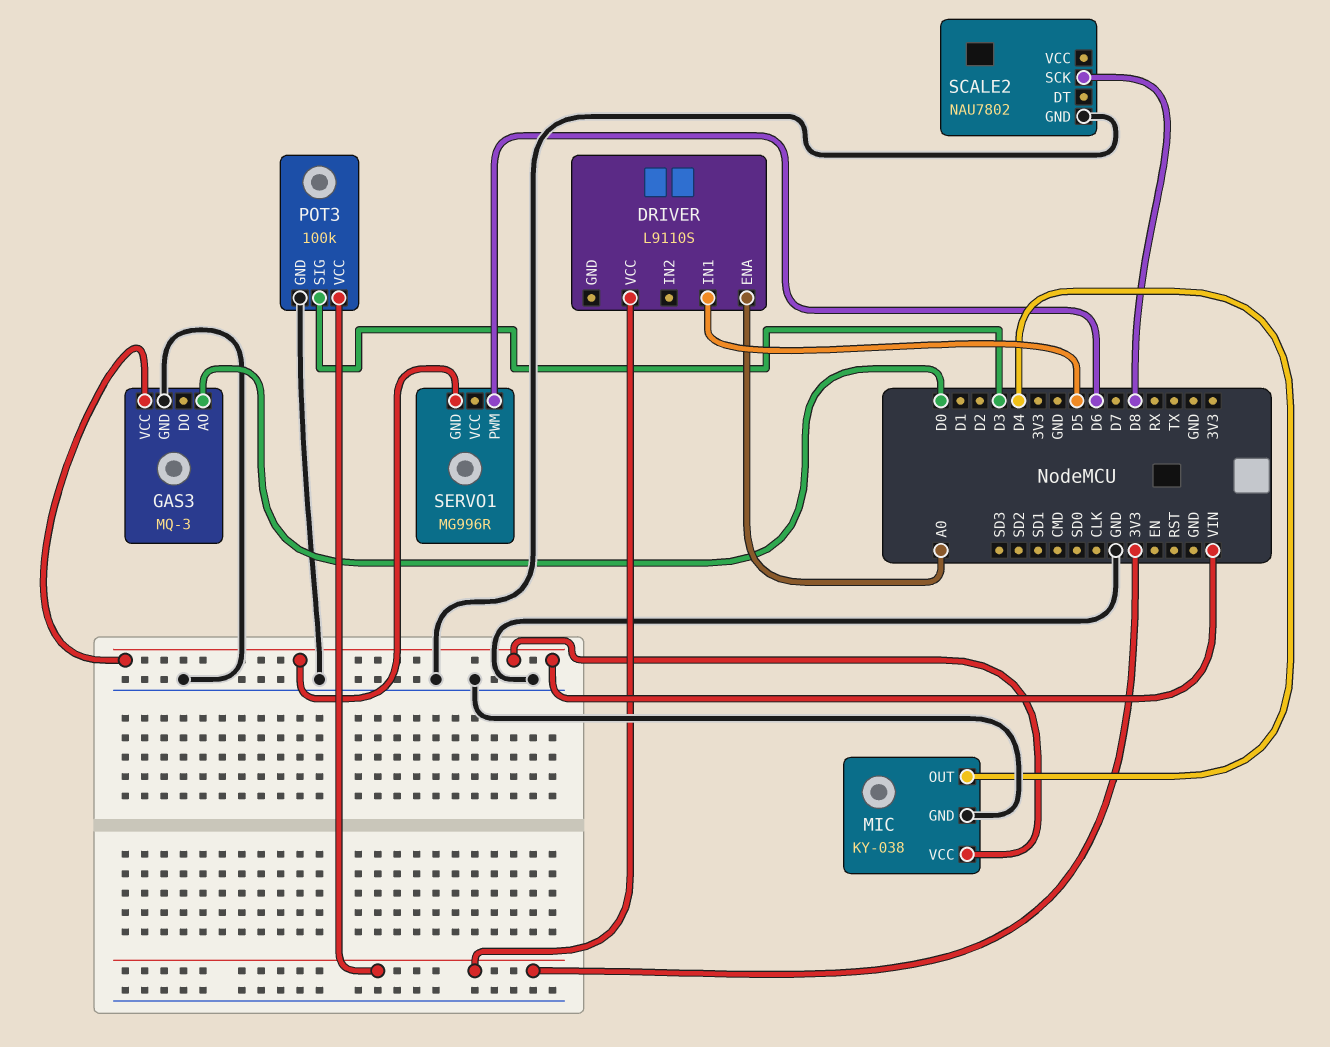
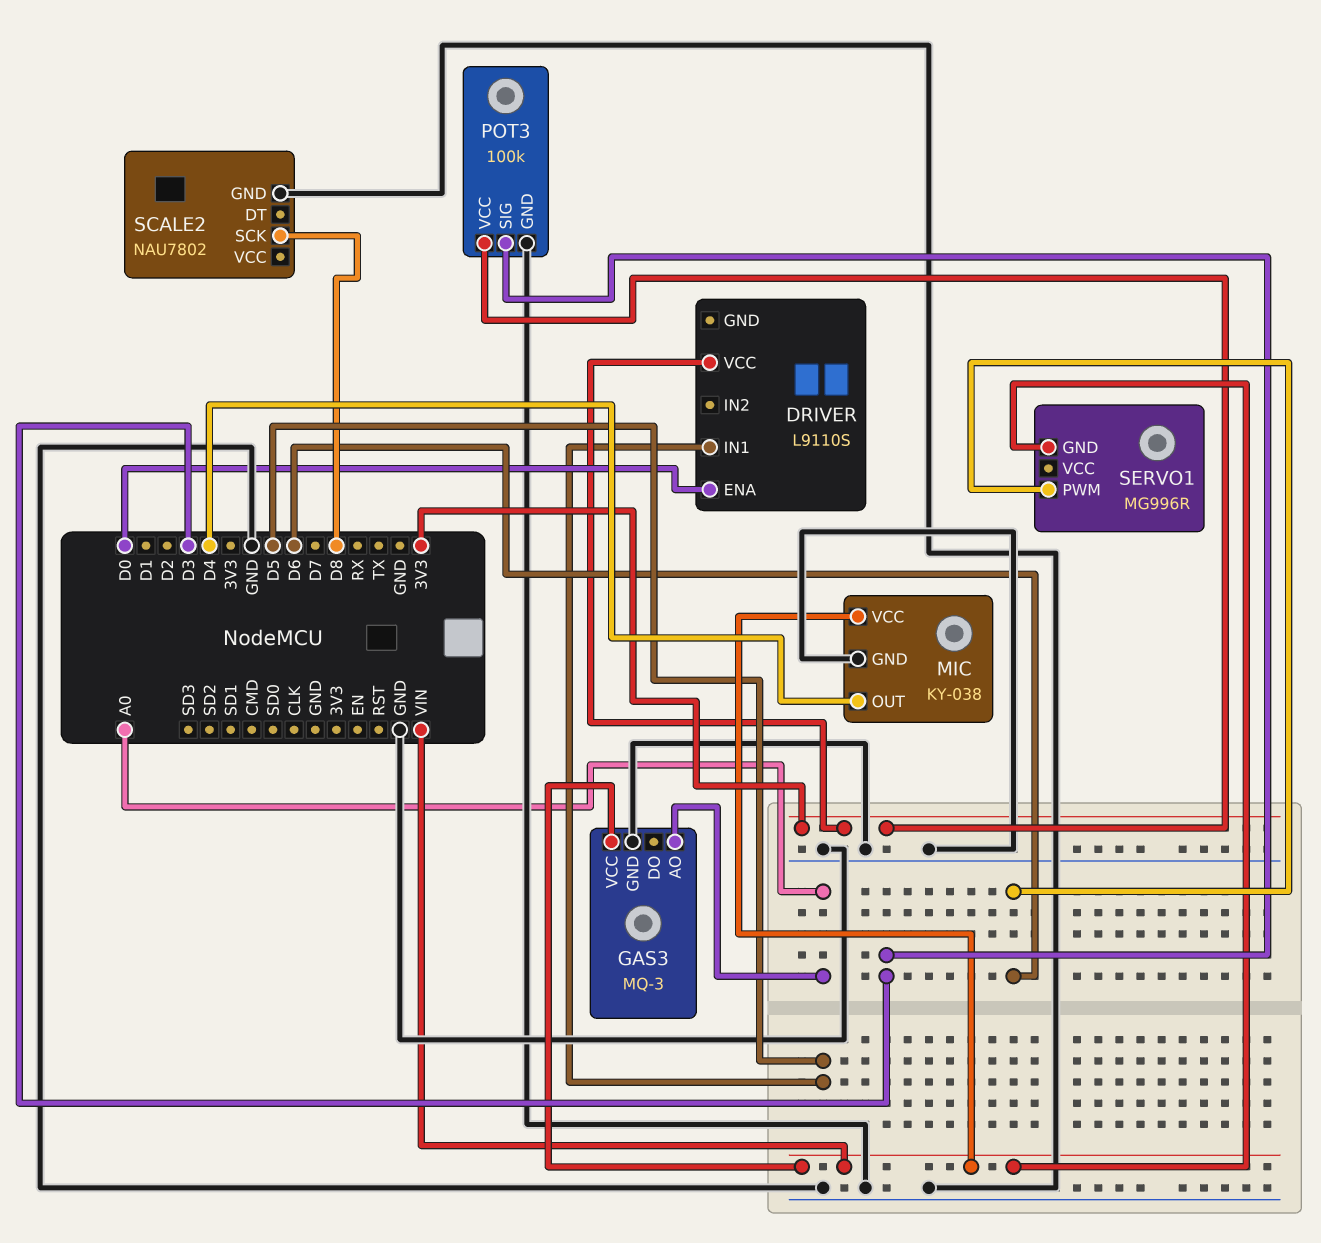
DRIVER pin ENA: A0 -> D0
GAS3 pin AO: D0 -> A0

